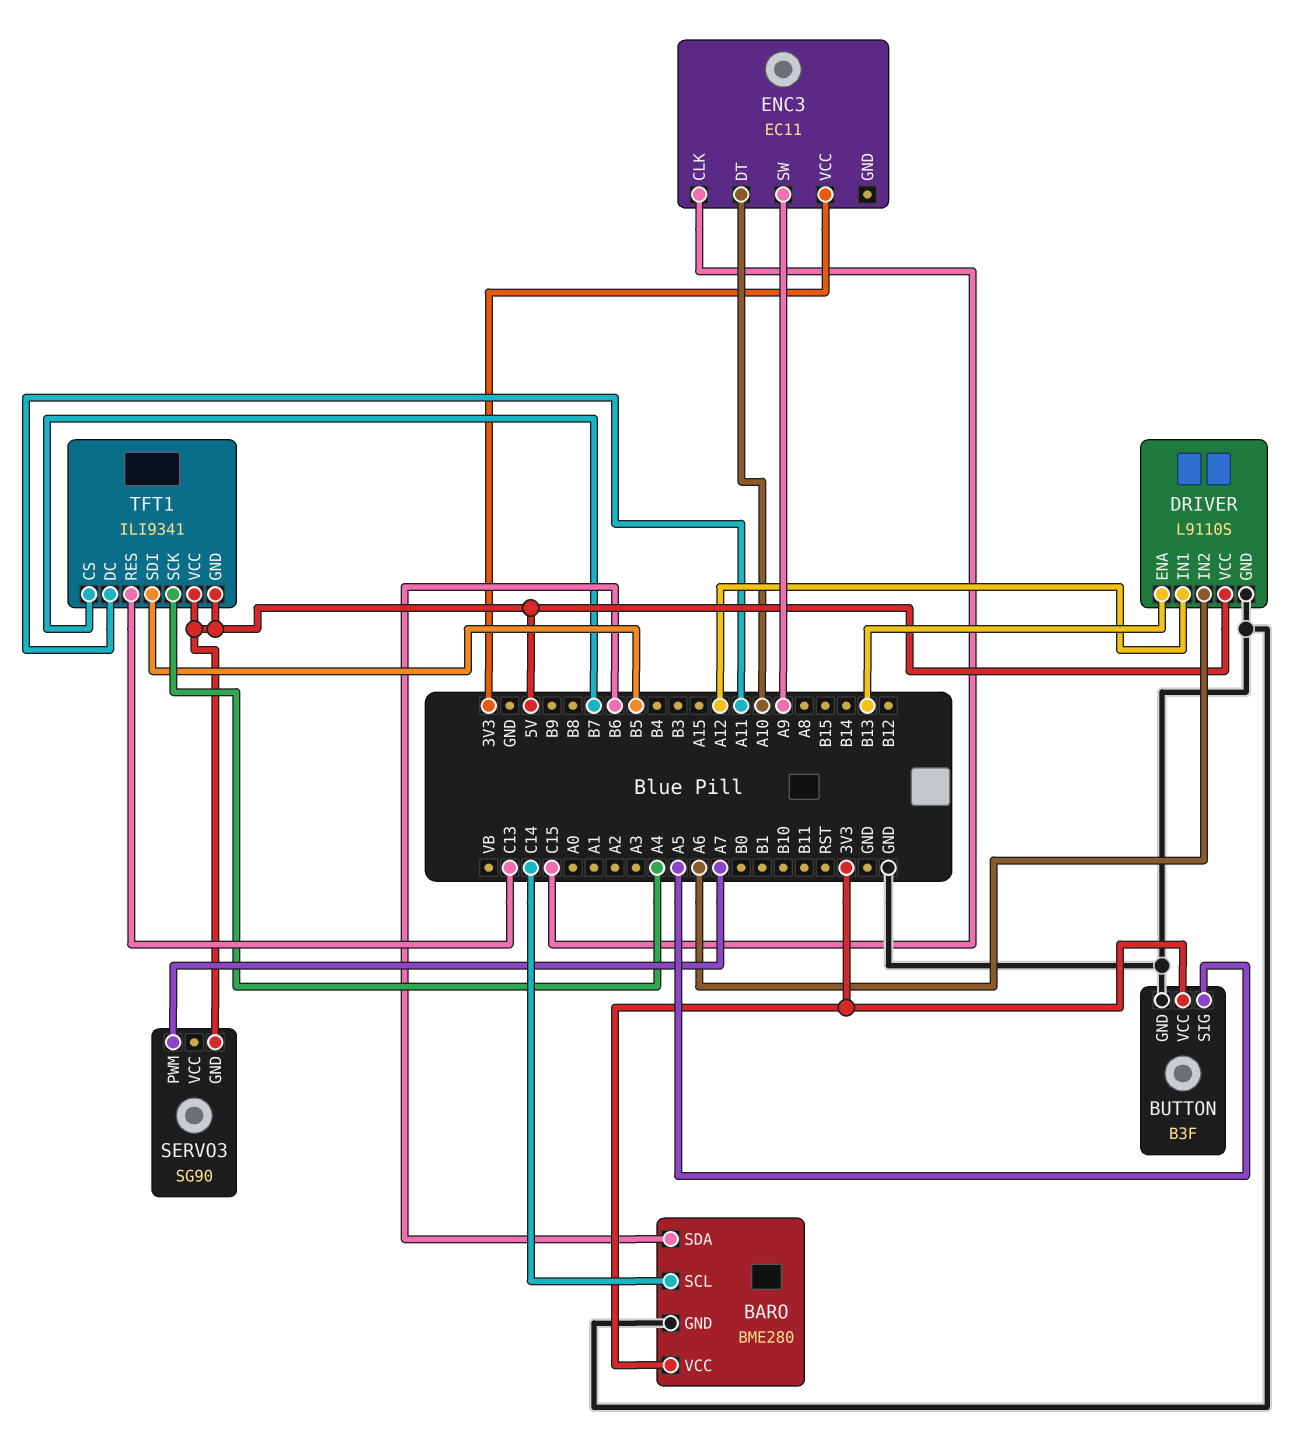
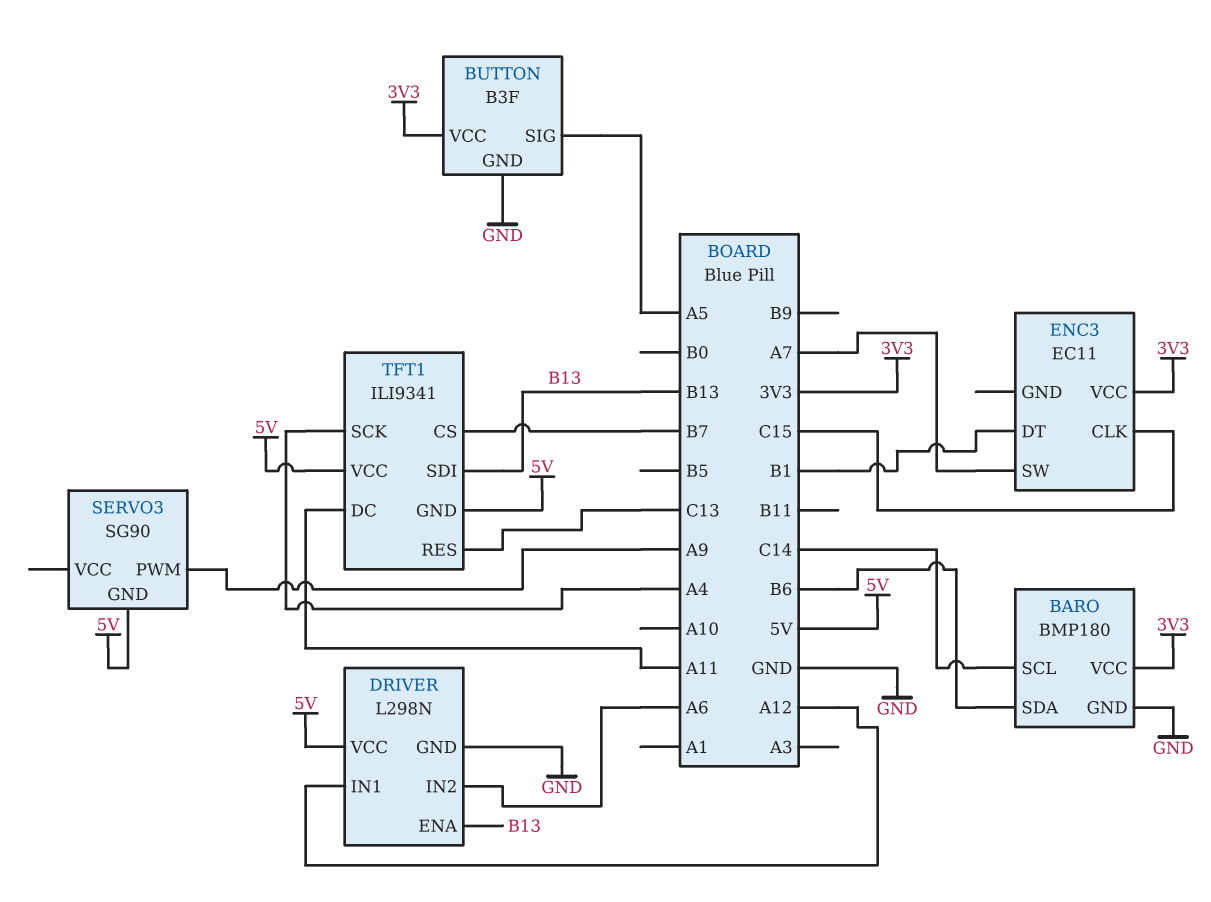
BARO: BME280 -> BMP180
DRIVER: L9110S -> L298N
ENC3 pin DT: A10 -> B1
ENC3 pin SW: A9 -> A7
SERVO3 pin PWM: A7 -> A9
TFT1 pin SDI: B5 -> B13

